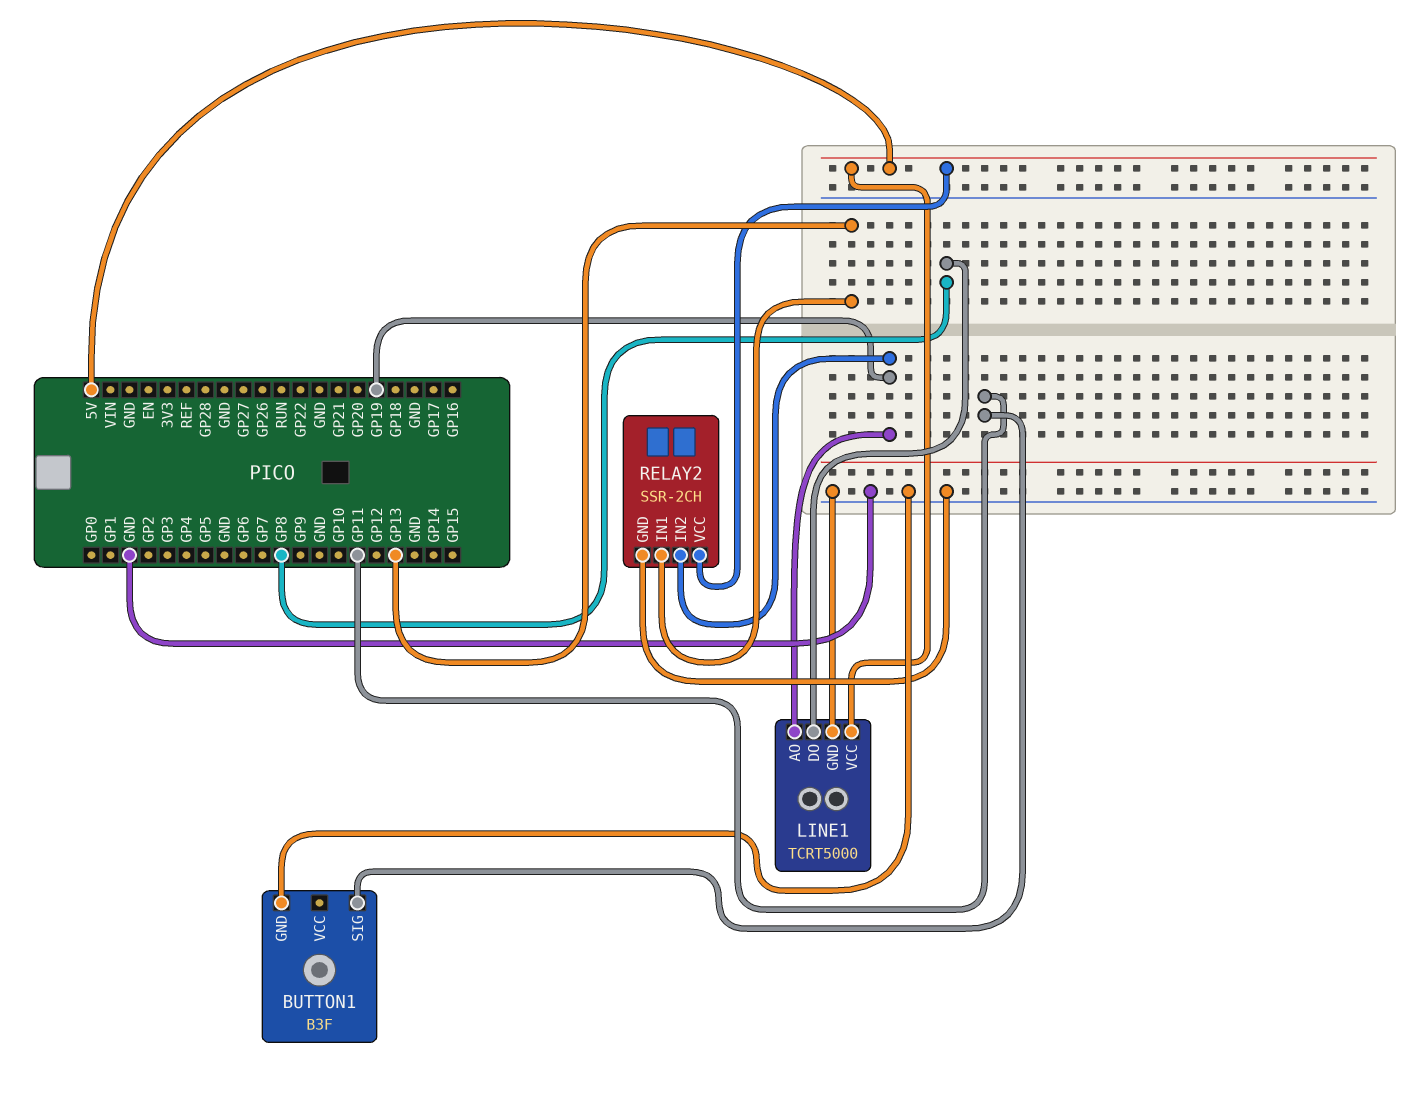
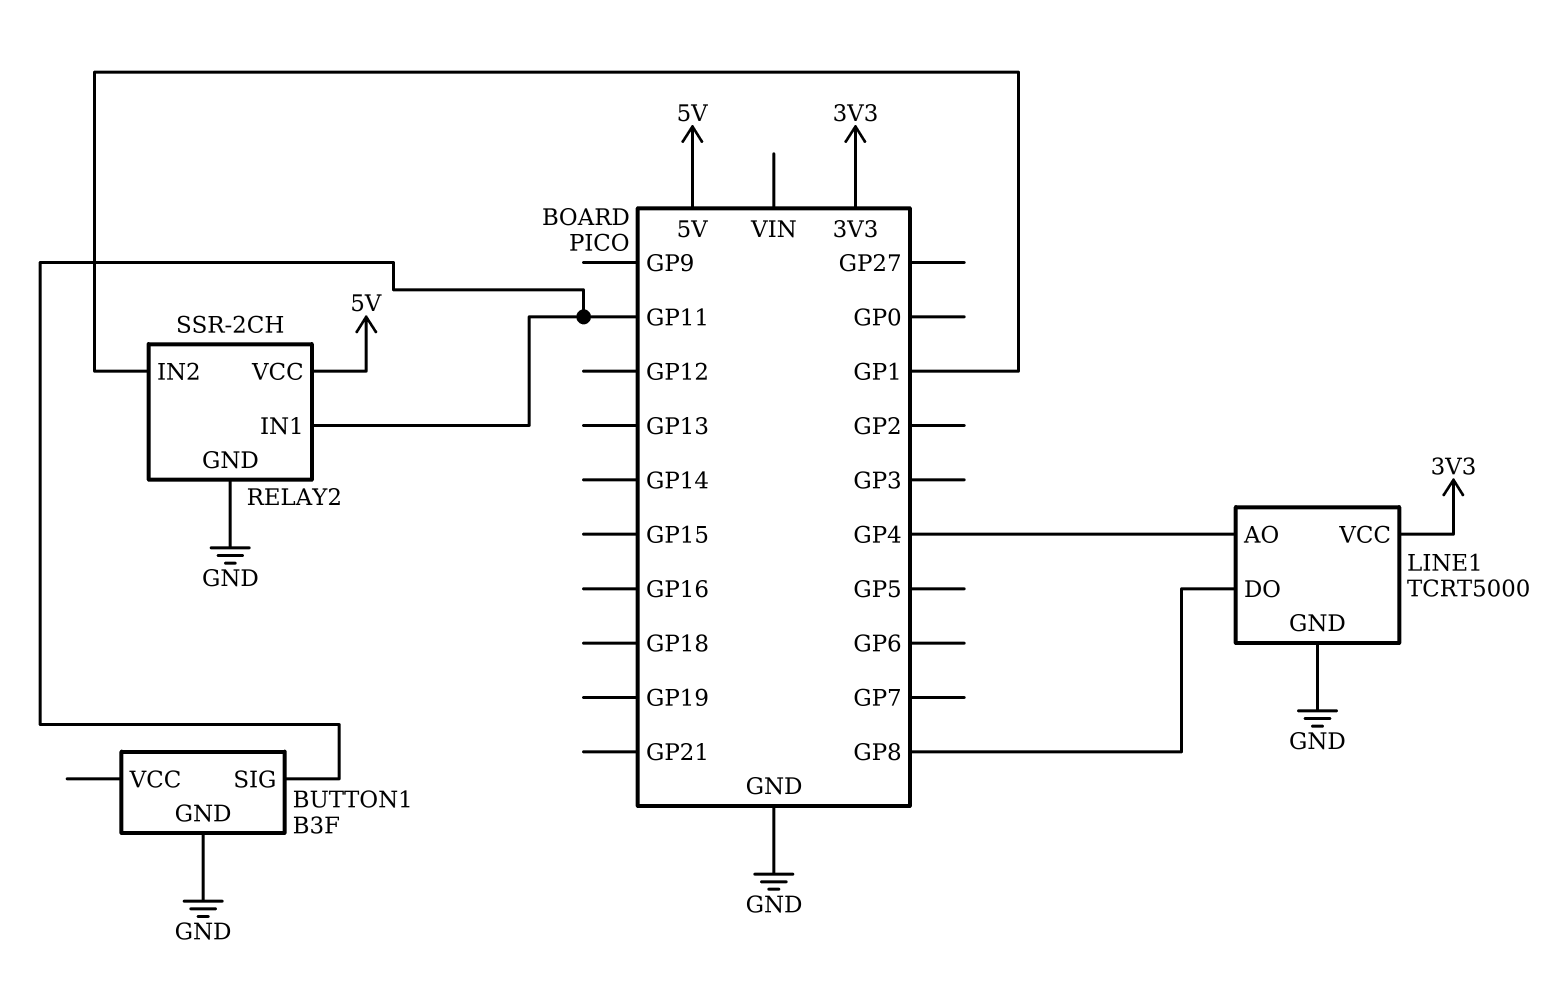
LINE1 pin AO: GP19 -> GP4
LINE1 pin VCC: 5V -> 3V3
RELAY2 pin IN1: GP13 -> GP11
RELAY2 pin IN2: GP19 -> GP1

